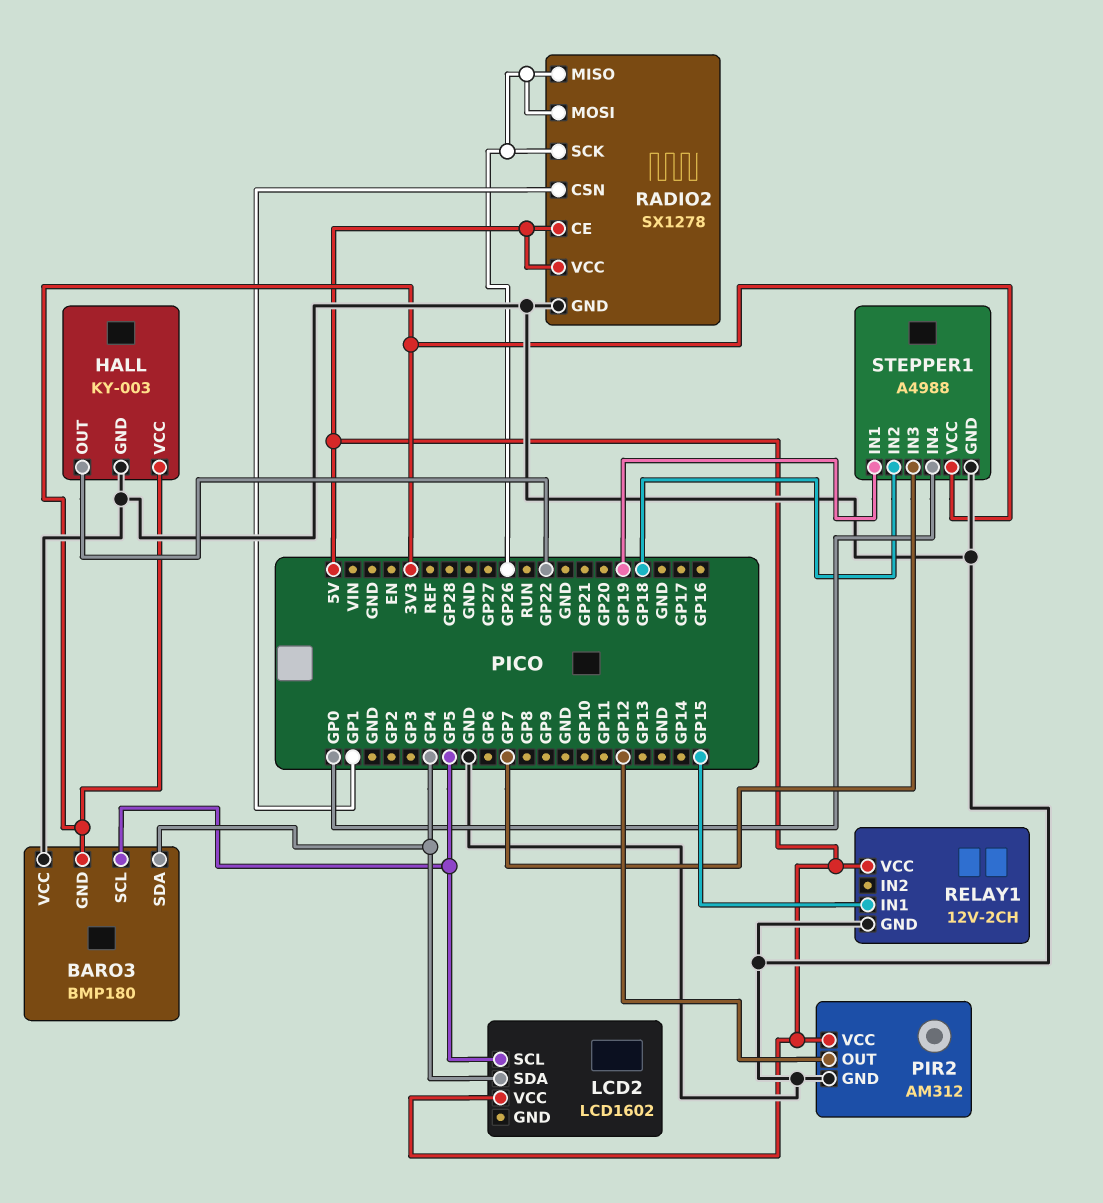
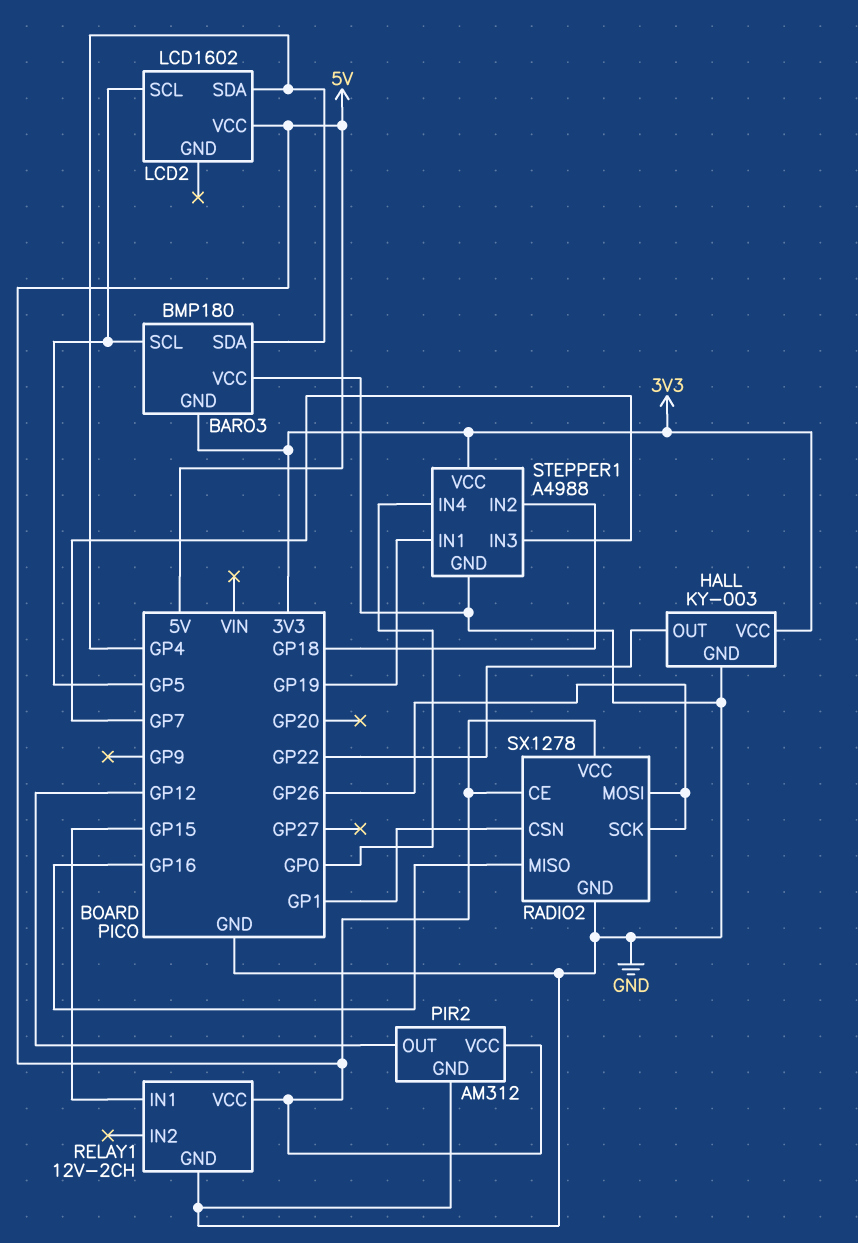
RADIO2 pin MISO: GP26 -> GP16

